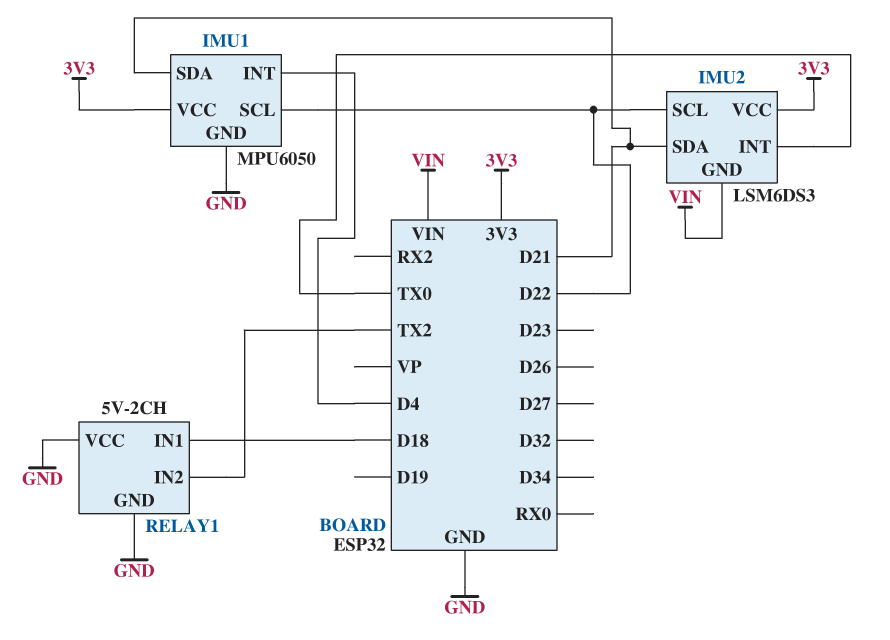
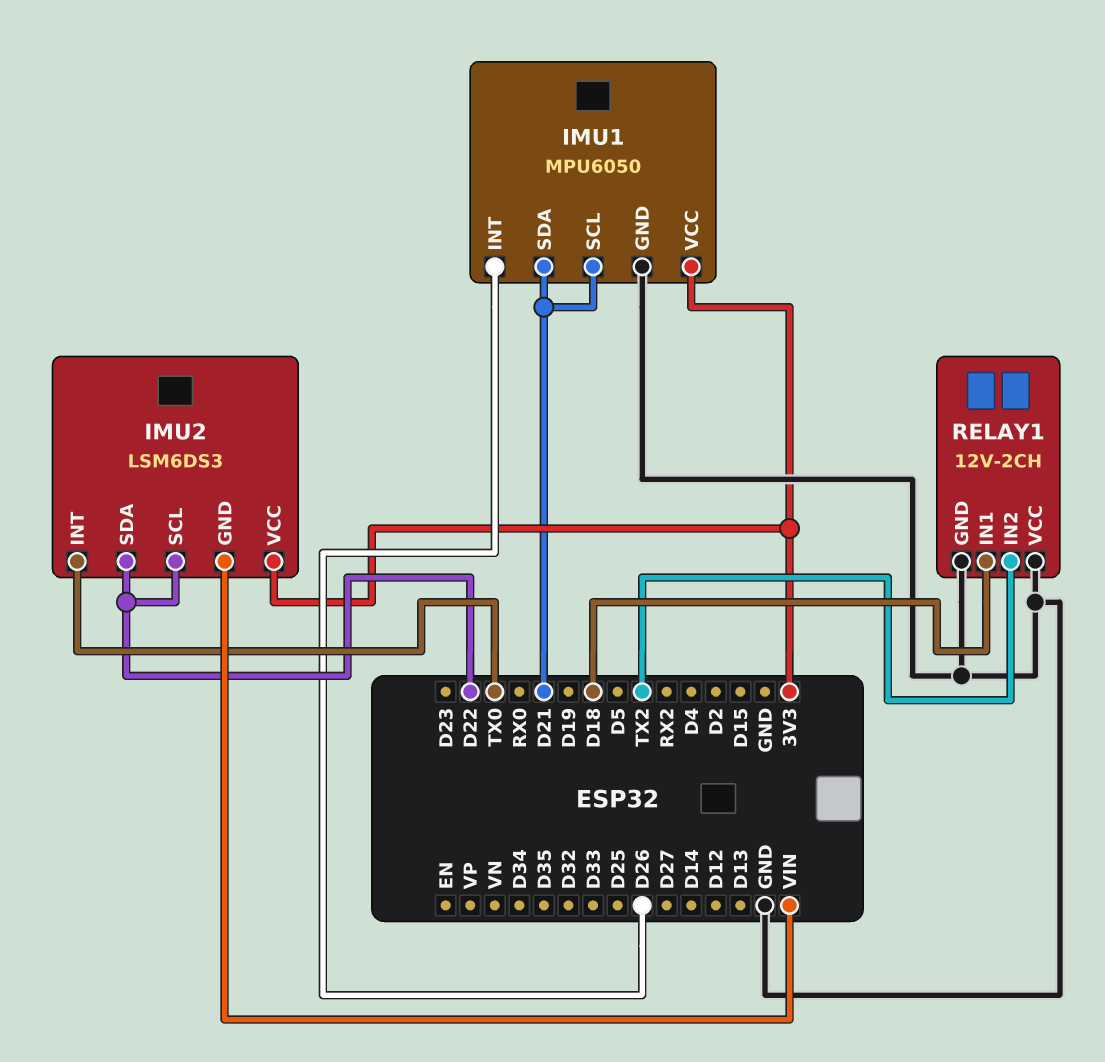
IMU1 pin INT: D4 -> D26
IMU1 pin SCL: D22 -> D21
IMU2 pin SDA: D21 -> D22
RELAY1: 5V-2CH -> 12V-2CH

